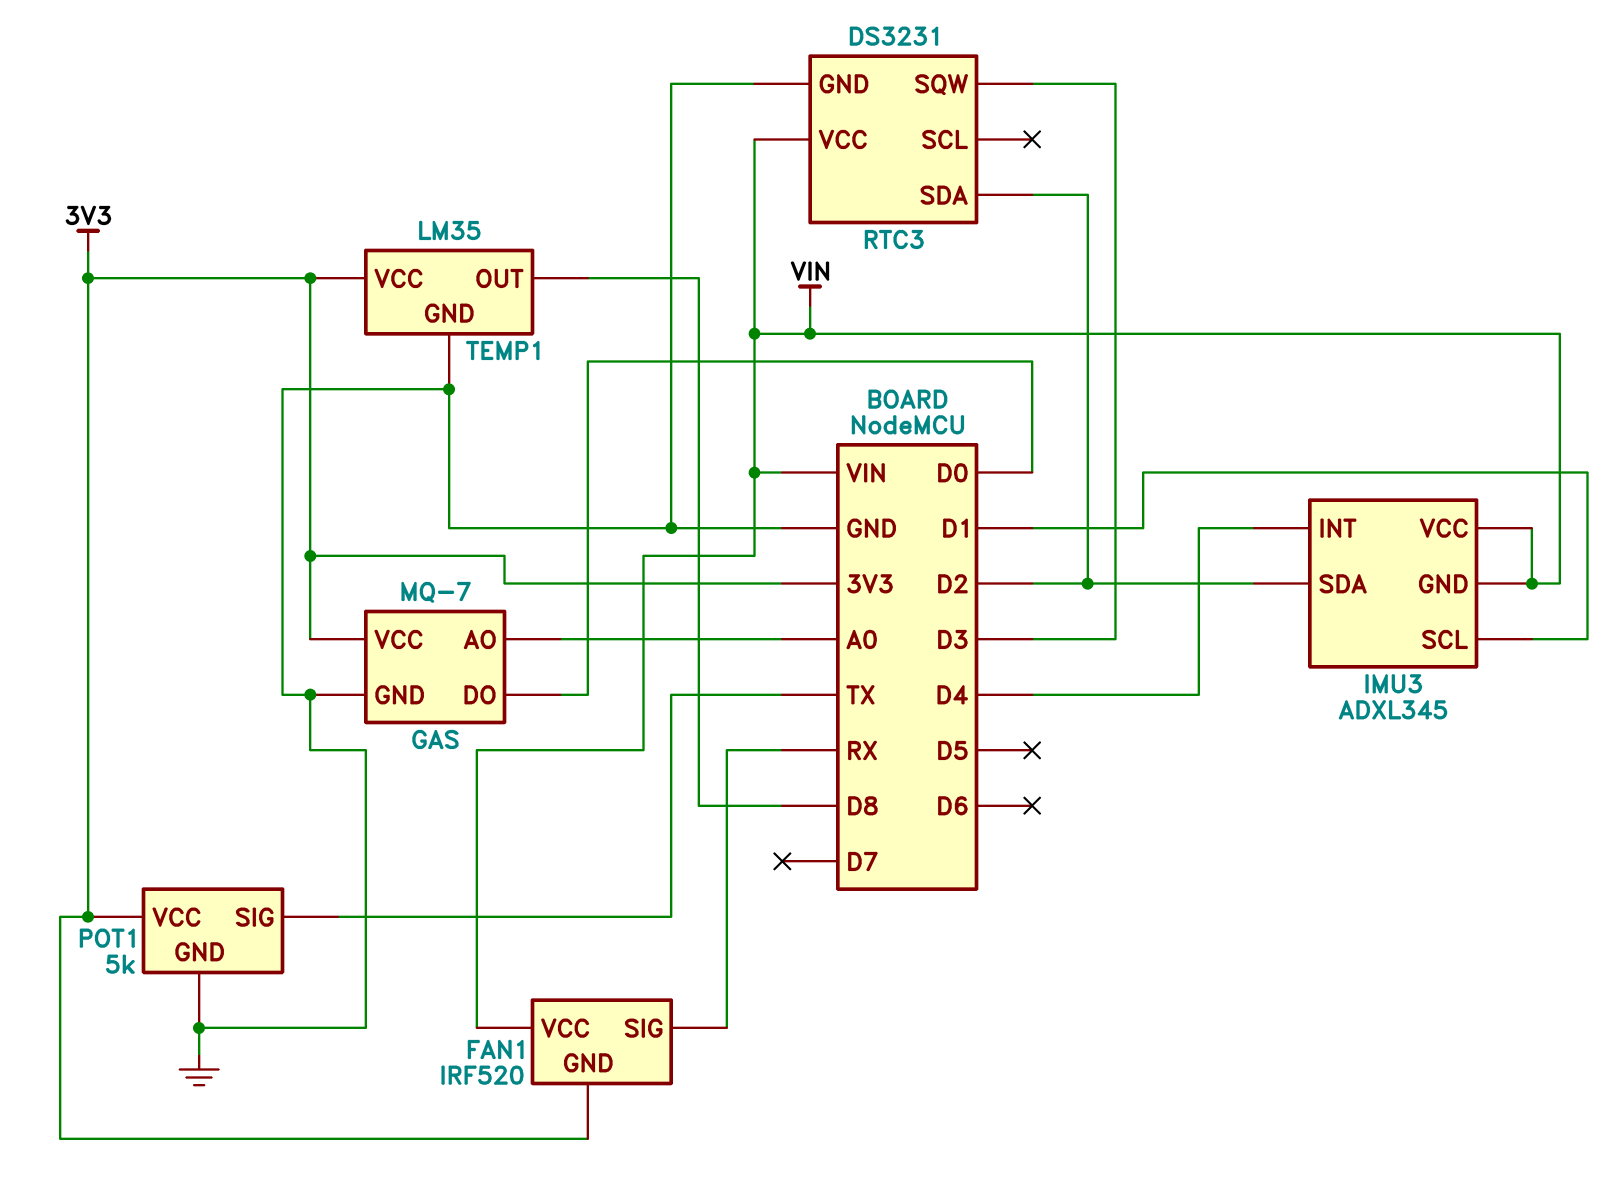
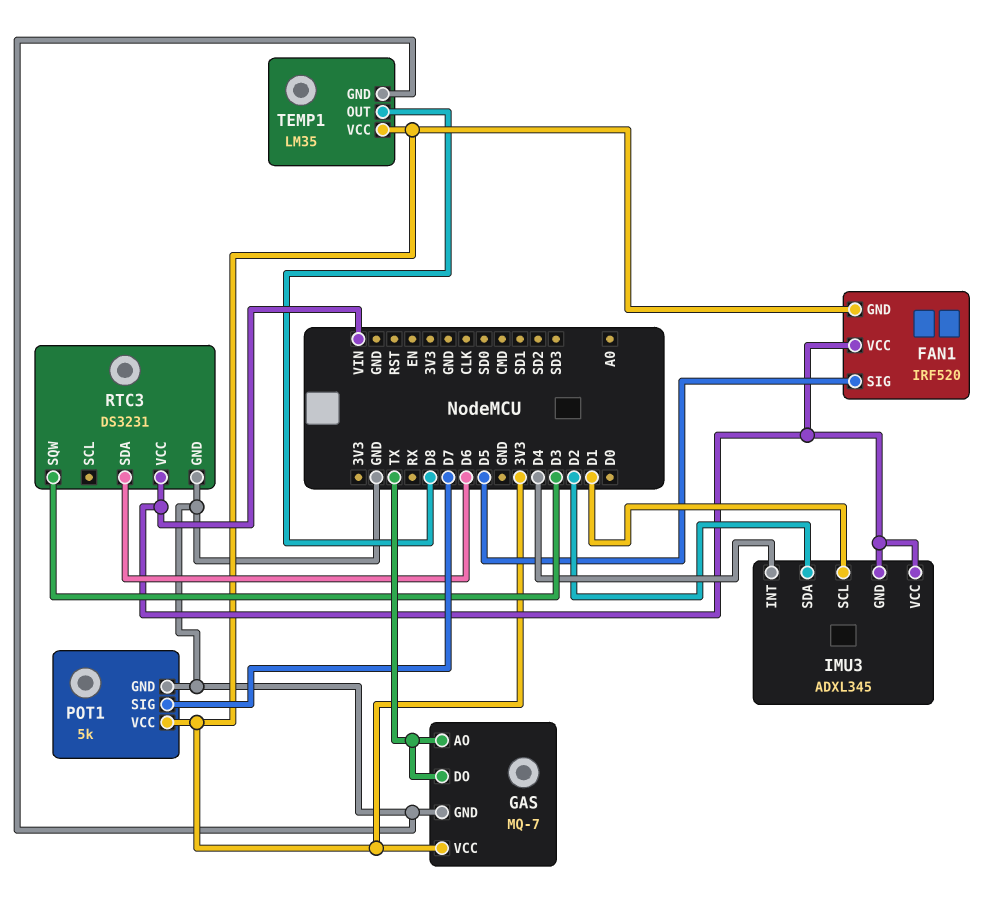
FAN1 pin SIG: RX -> D5
GAS pin AO: A0 -> TX
GAS pin DO: D0 -> TX
POT1 pin SIG: TX -> D7
RTC3 pin SDA: D2 -> D6

